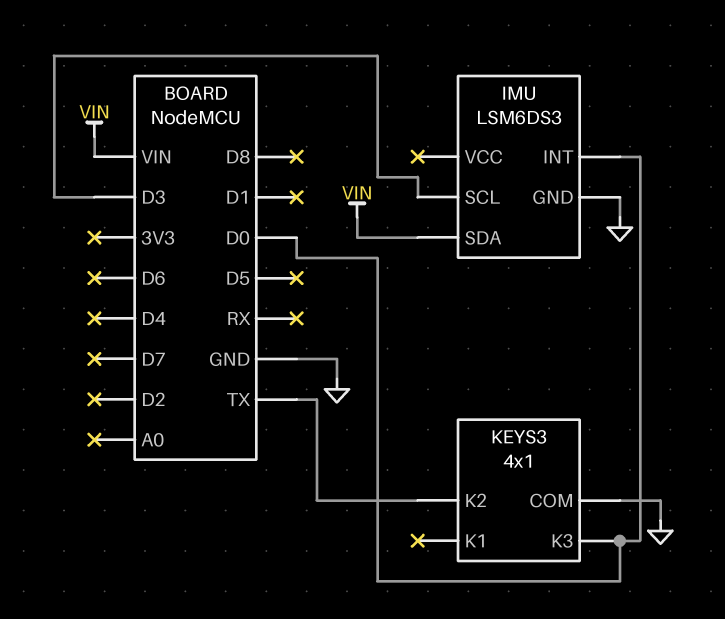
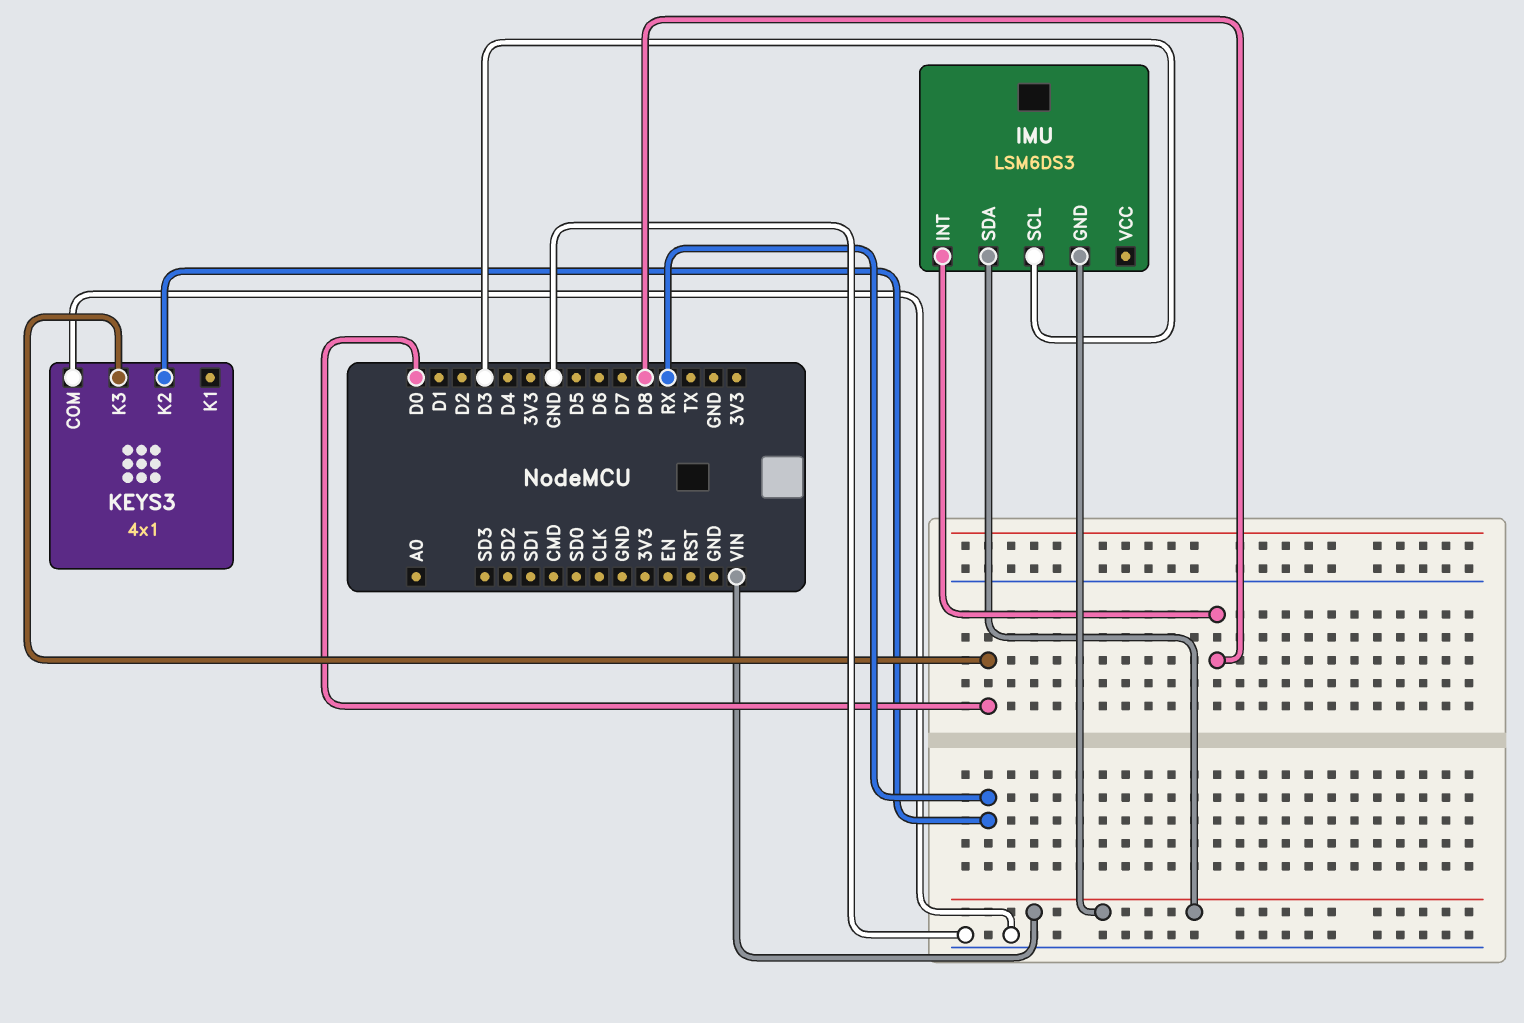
IMU pin GND: GND -> VIN
IMU pin INT: D0 -> D8
KEYS3 pin K2: TX -> RX

